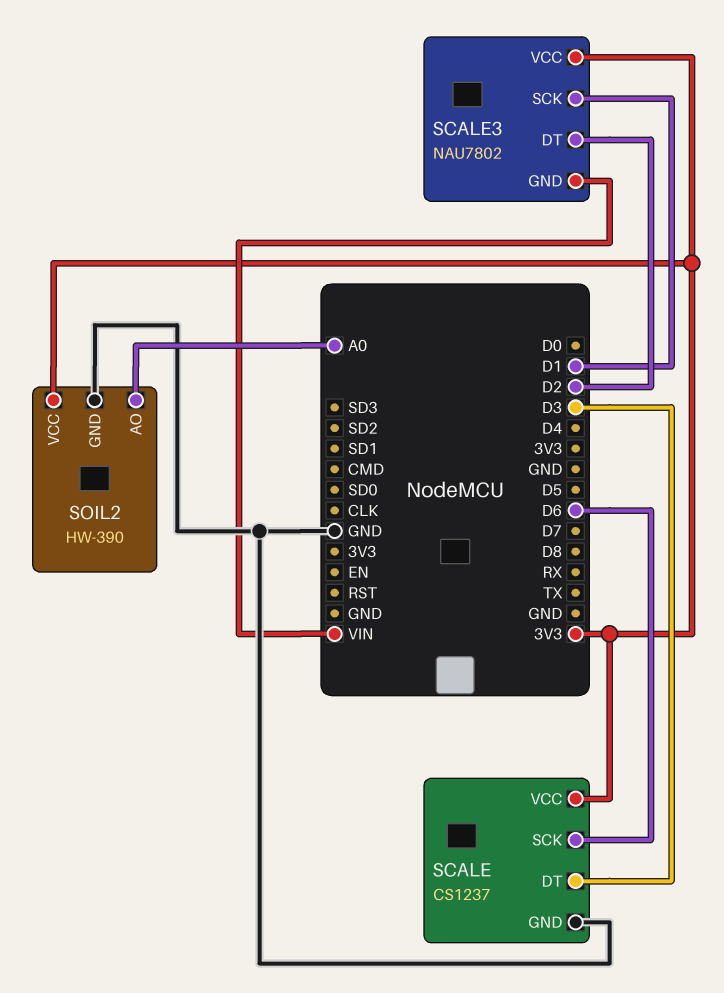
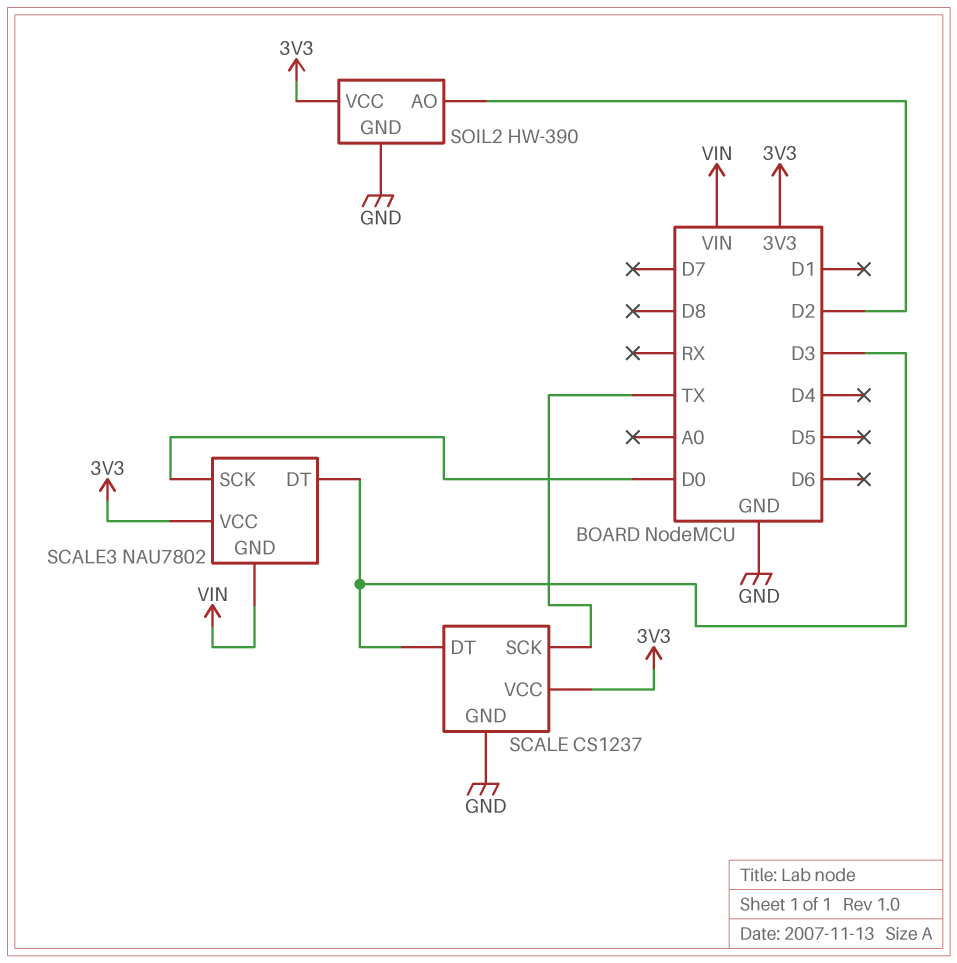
SCALE pin SCK: D6 -> TX
SCALE3 pin DT: D2 -> D3
SCALE3 pin SCK: D1 -> D0
SOIL2 pin AO: A0 -> D2

